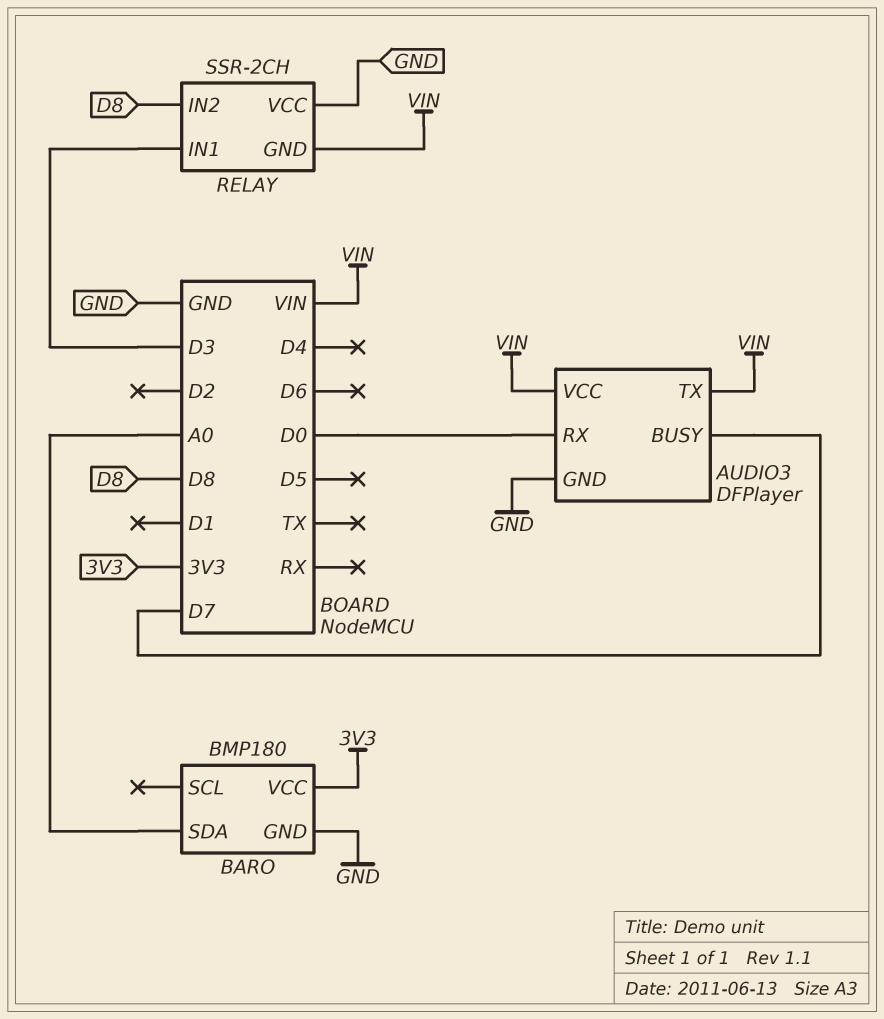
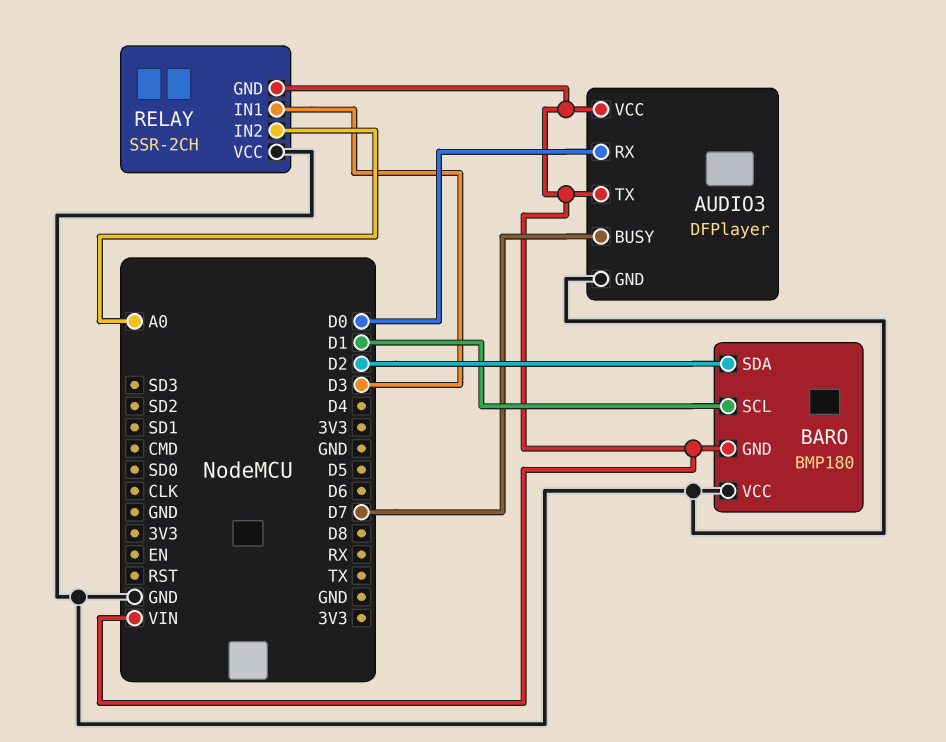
BARO pin GND: GND -> VIN
BARO pin SCL: none -> D1
BARO pin SDA: A0 -> D2
BARO pin VCC: 3V3 -> GND
RELAY pin IN2: D8 -> A0

